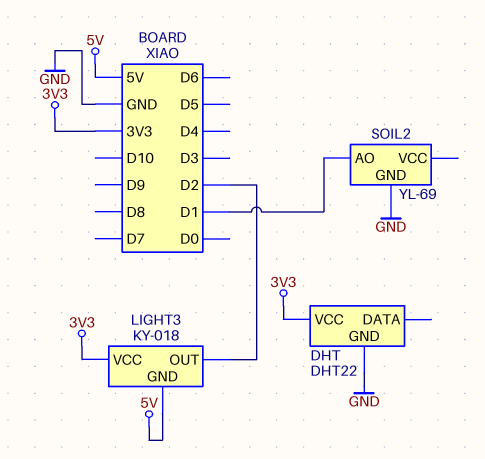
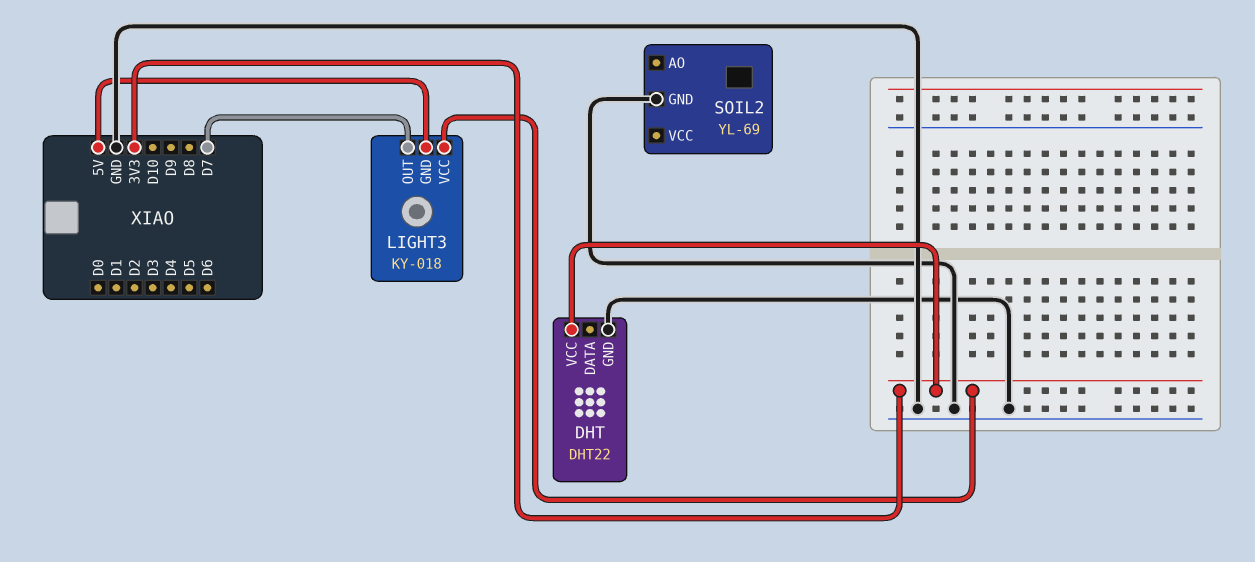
LIGHT3 pin OUT: D2 -> D7
SOIL2 pin AO: D1 -> none

